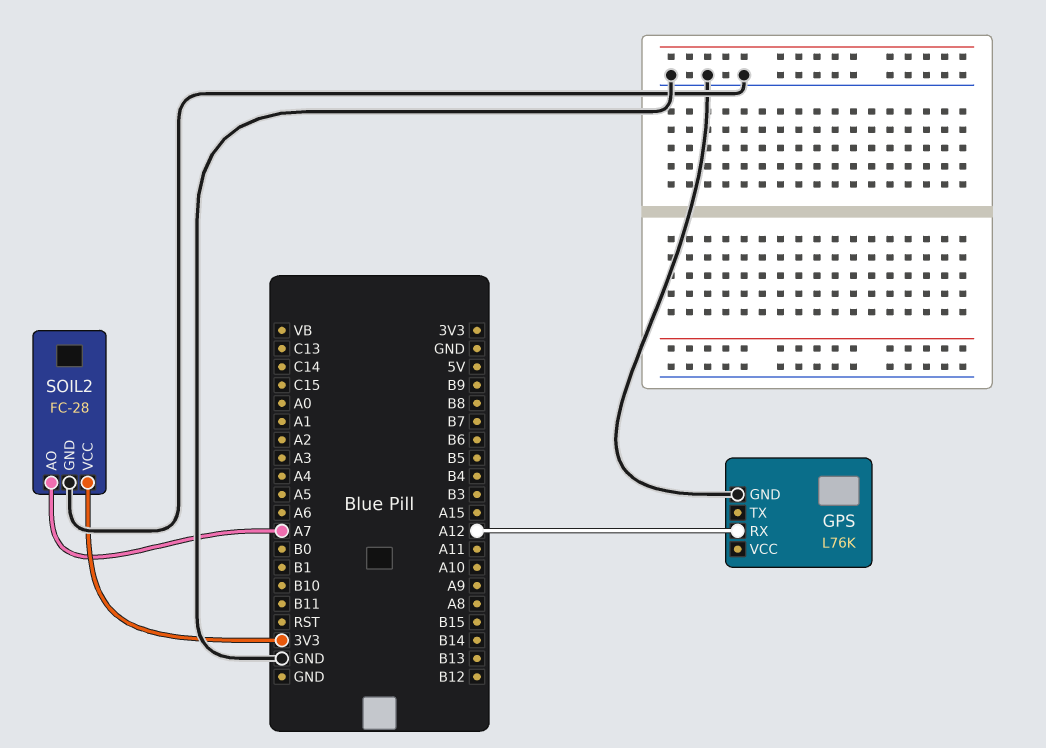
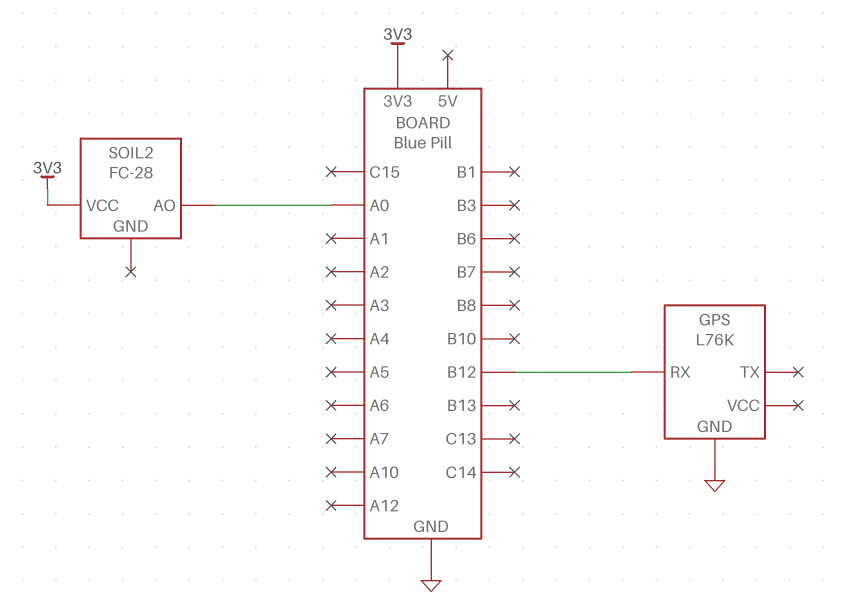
GPS pin RX: A12 -> B12
SOIL2 pin AO: A7 -> A0
SOIL2 pin GND: GND -> none

